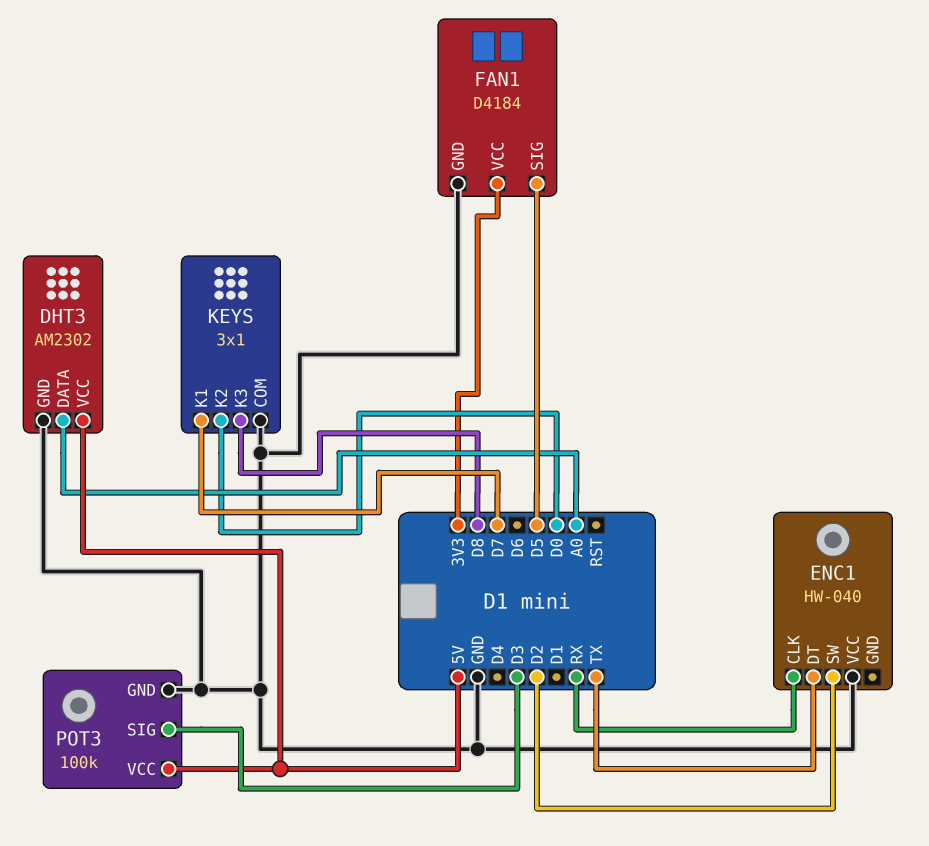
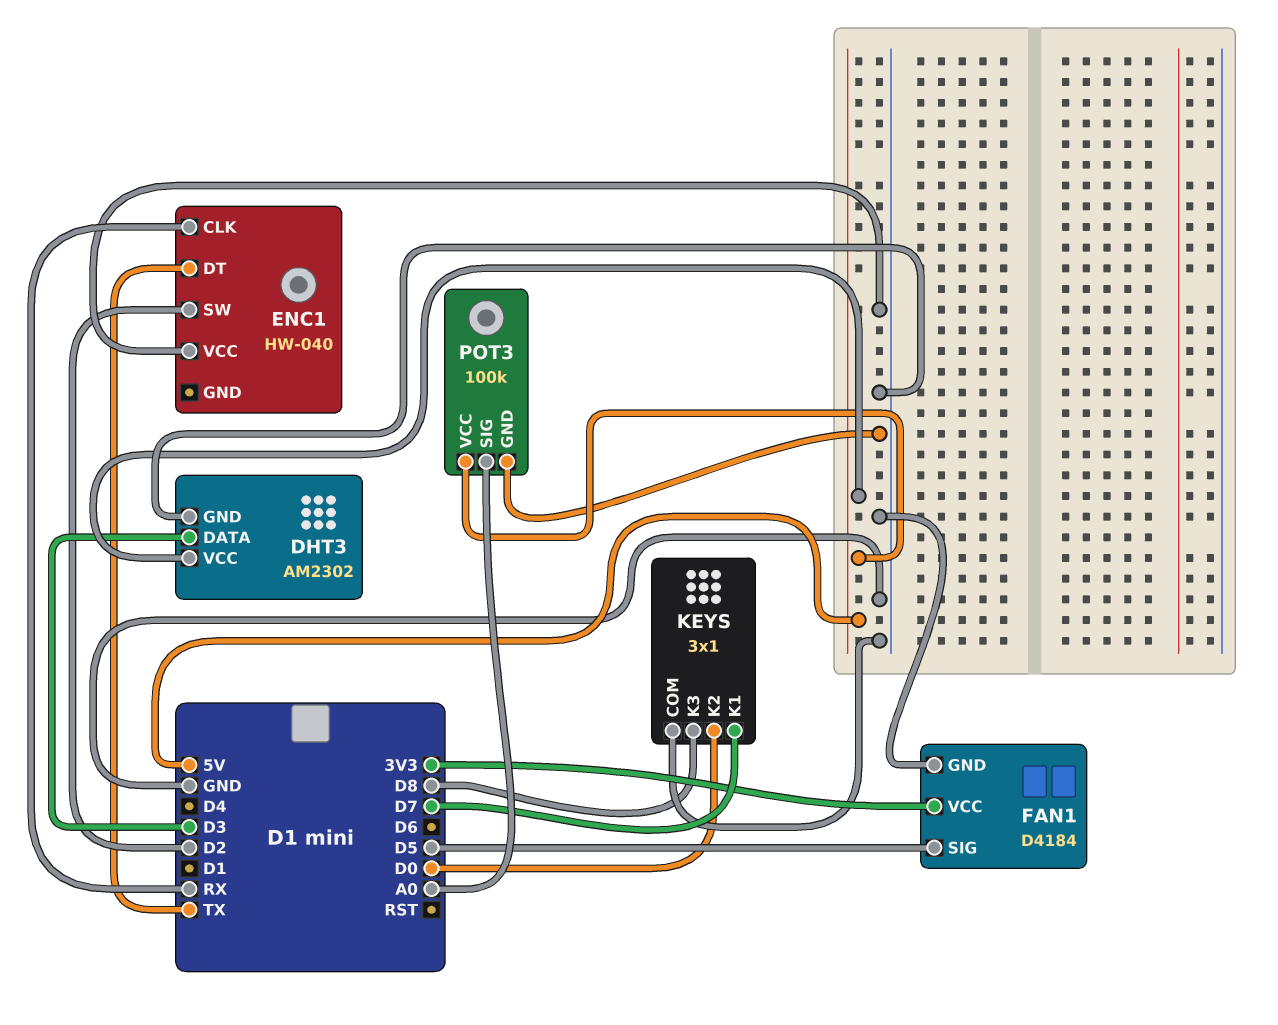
DHT3 pin DATA: A0 -> D3
POT3 pin SIG: D3 -> A0

